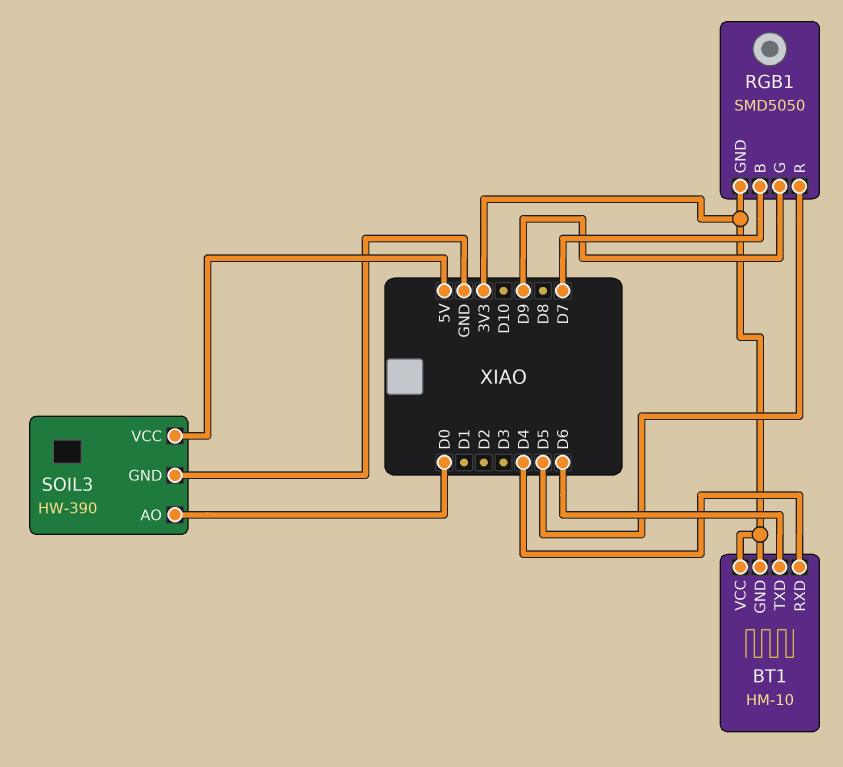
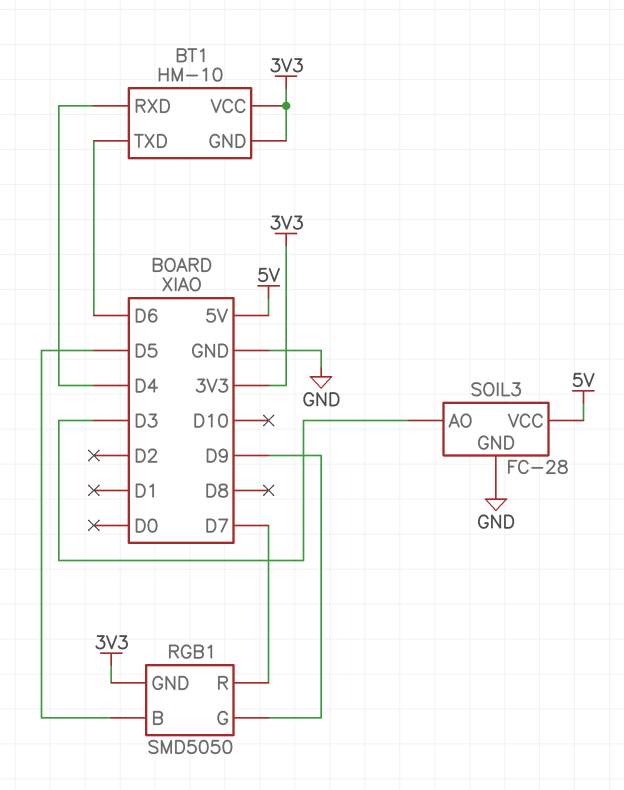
RGB1 pin B: D7 -> D5
RGB1 pin R: D5 -> D7
SOIL3: HW-390 -> FC-28
SOIL3 pin AO: D0 -> D3

